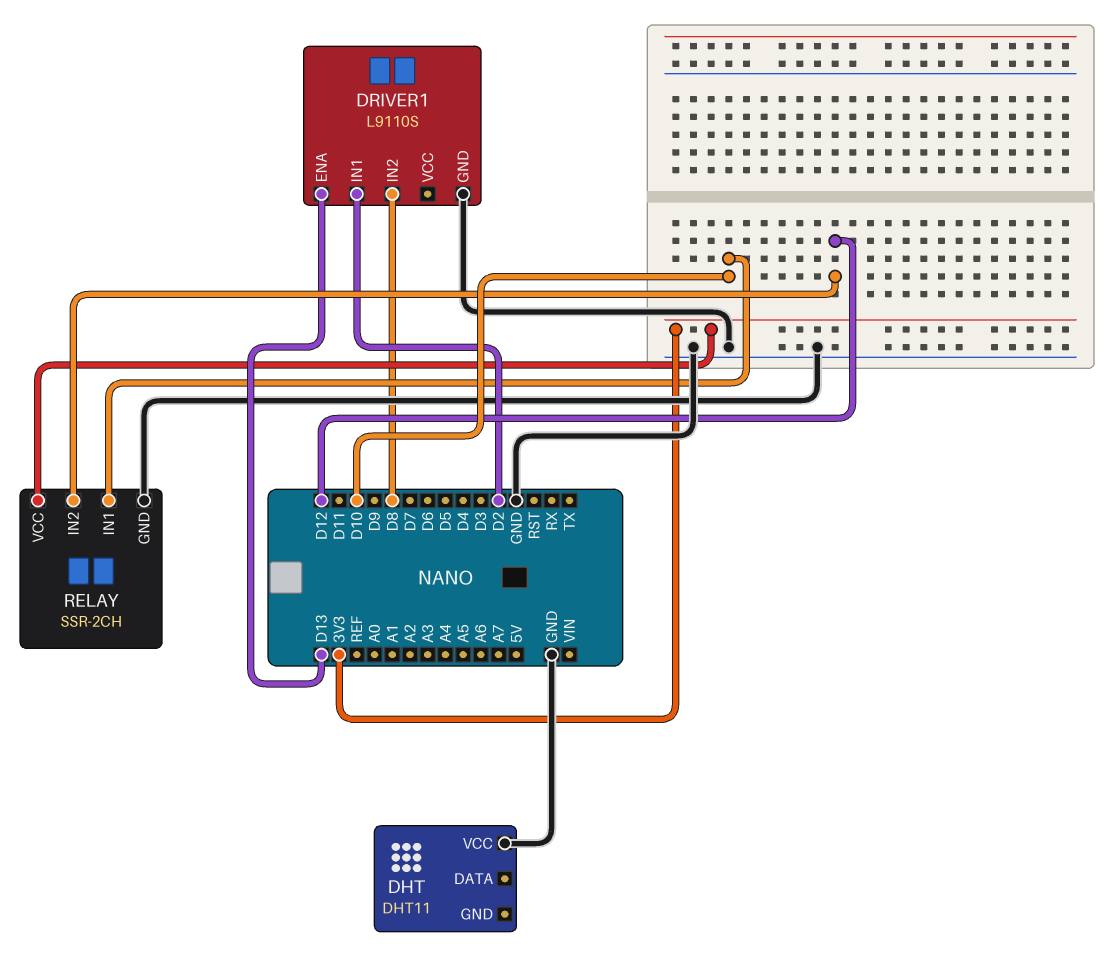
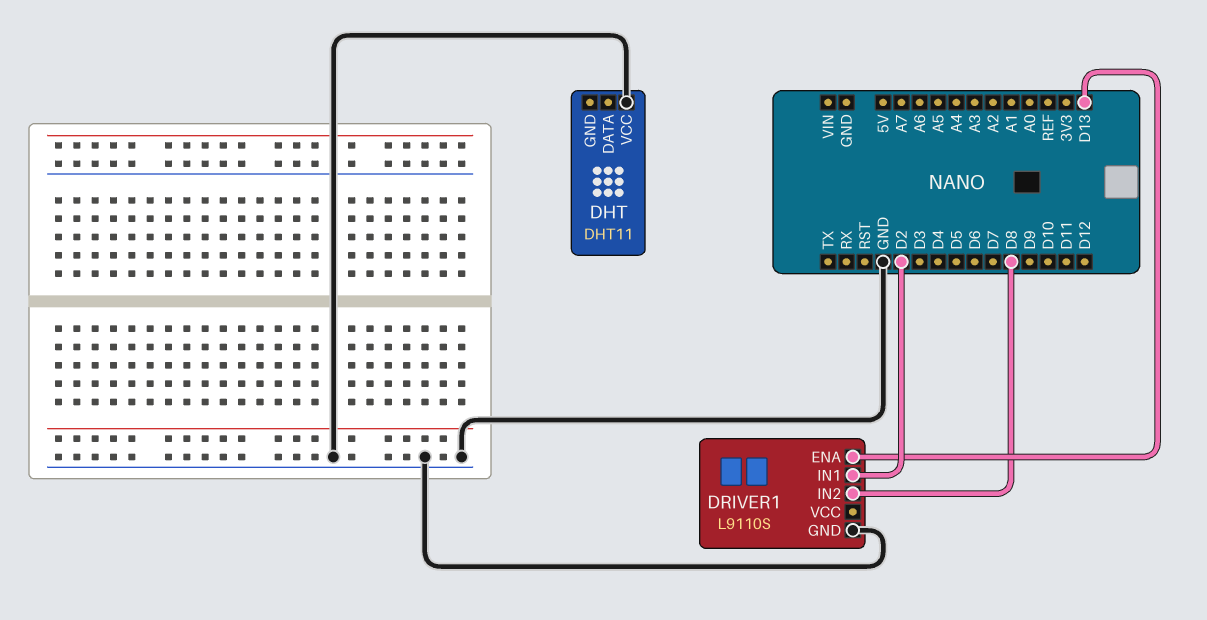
RELAY: SSR-2CH -> none
RELAY pin GND: GND -> none
RELAY pin IN1: D10 -> none
RELAY pin IN2: D12 -> none
RELAY pin VCC: 3V3 -> none

